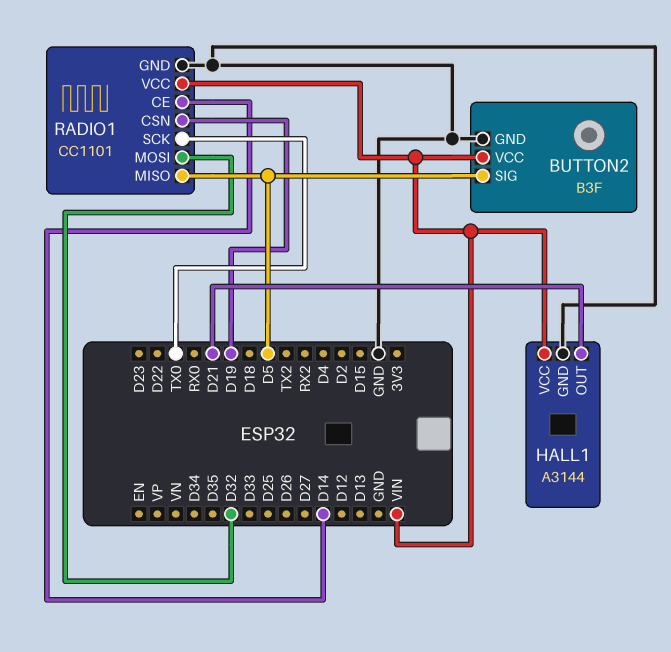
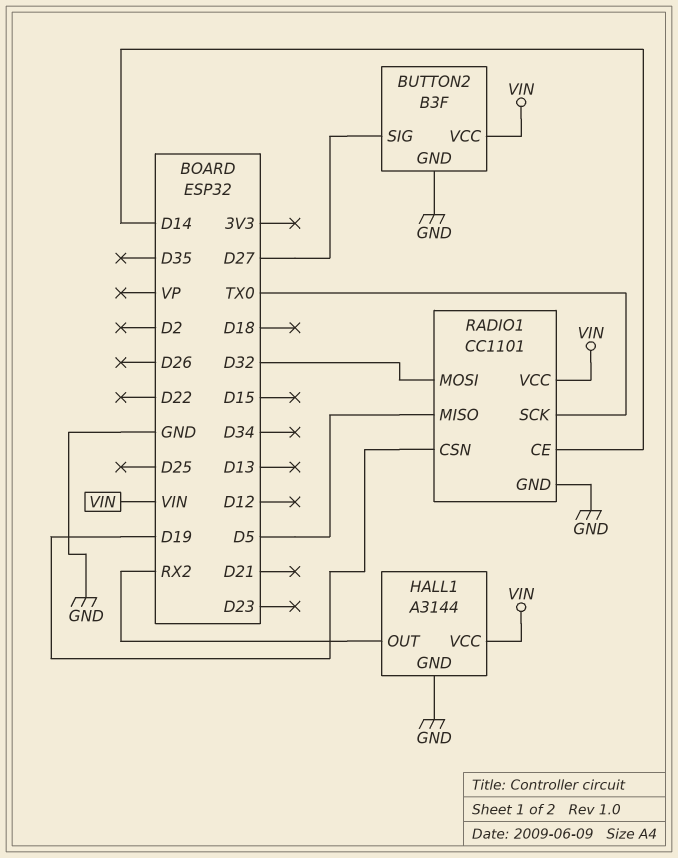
BUTTON2 pin SIG: D5 -> D27
HALL1 pin OUT: D21 -> RX2

